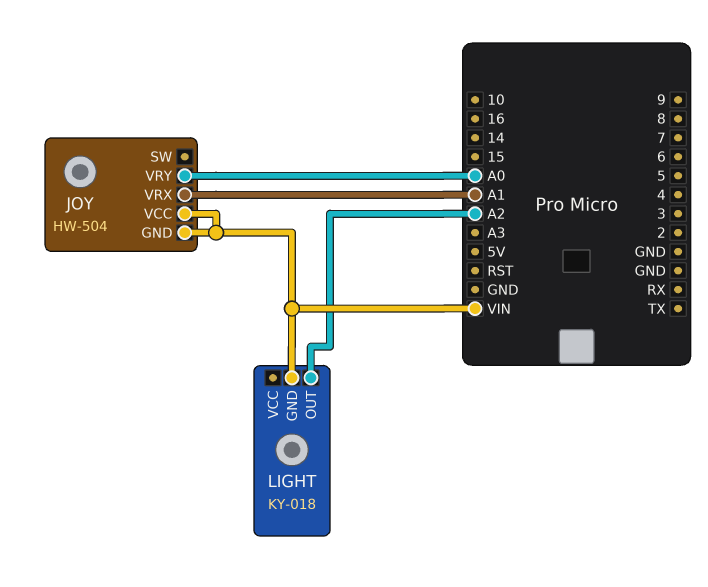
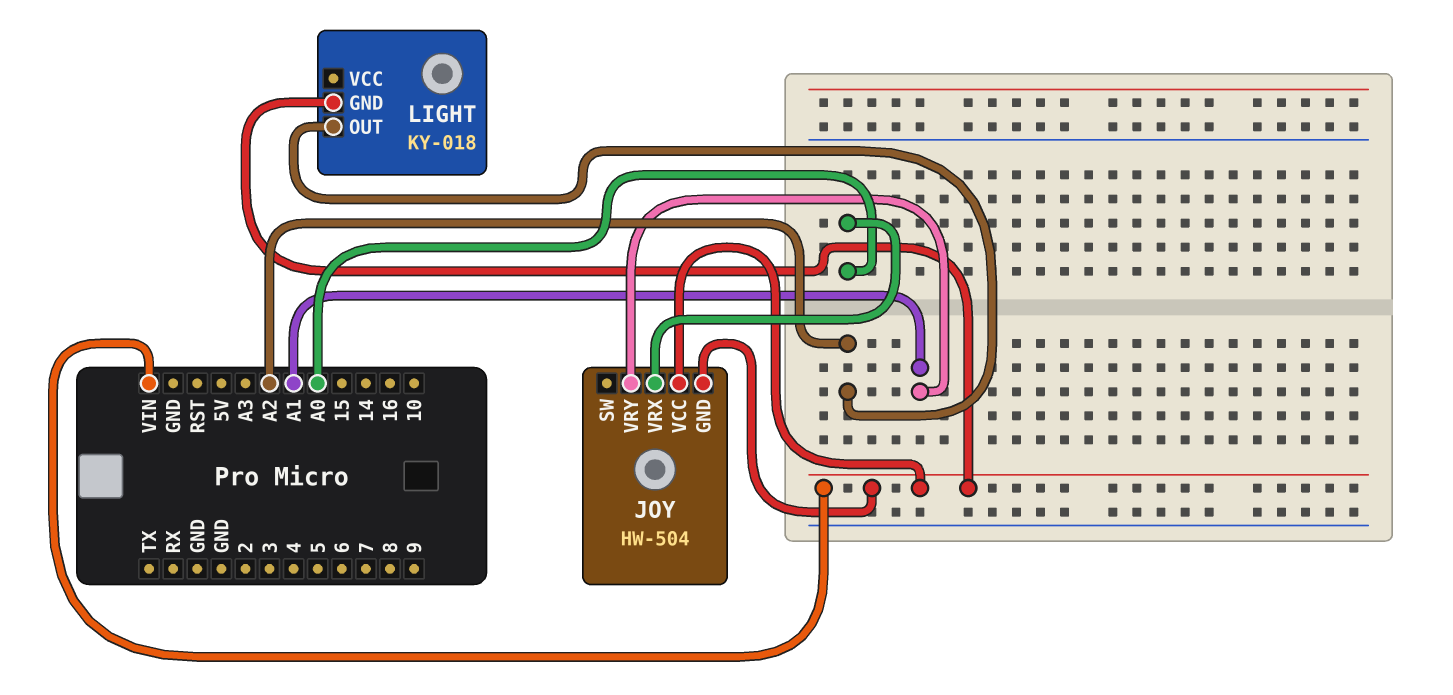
JOY pin VRX: A1 -> A0
JOY pin VRY: A0 -> A1

